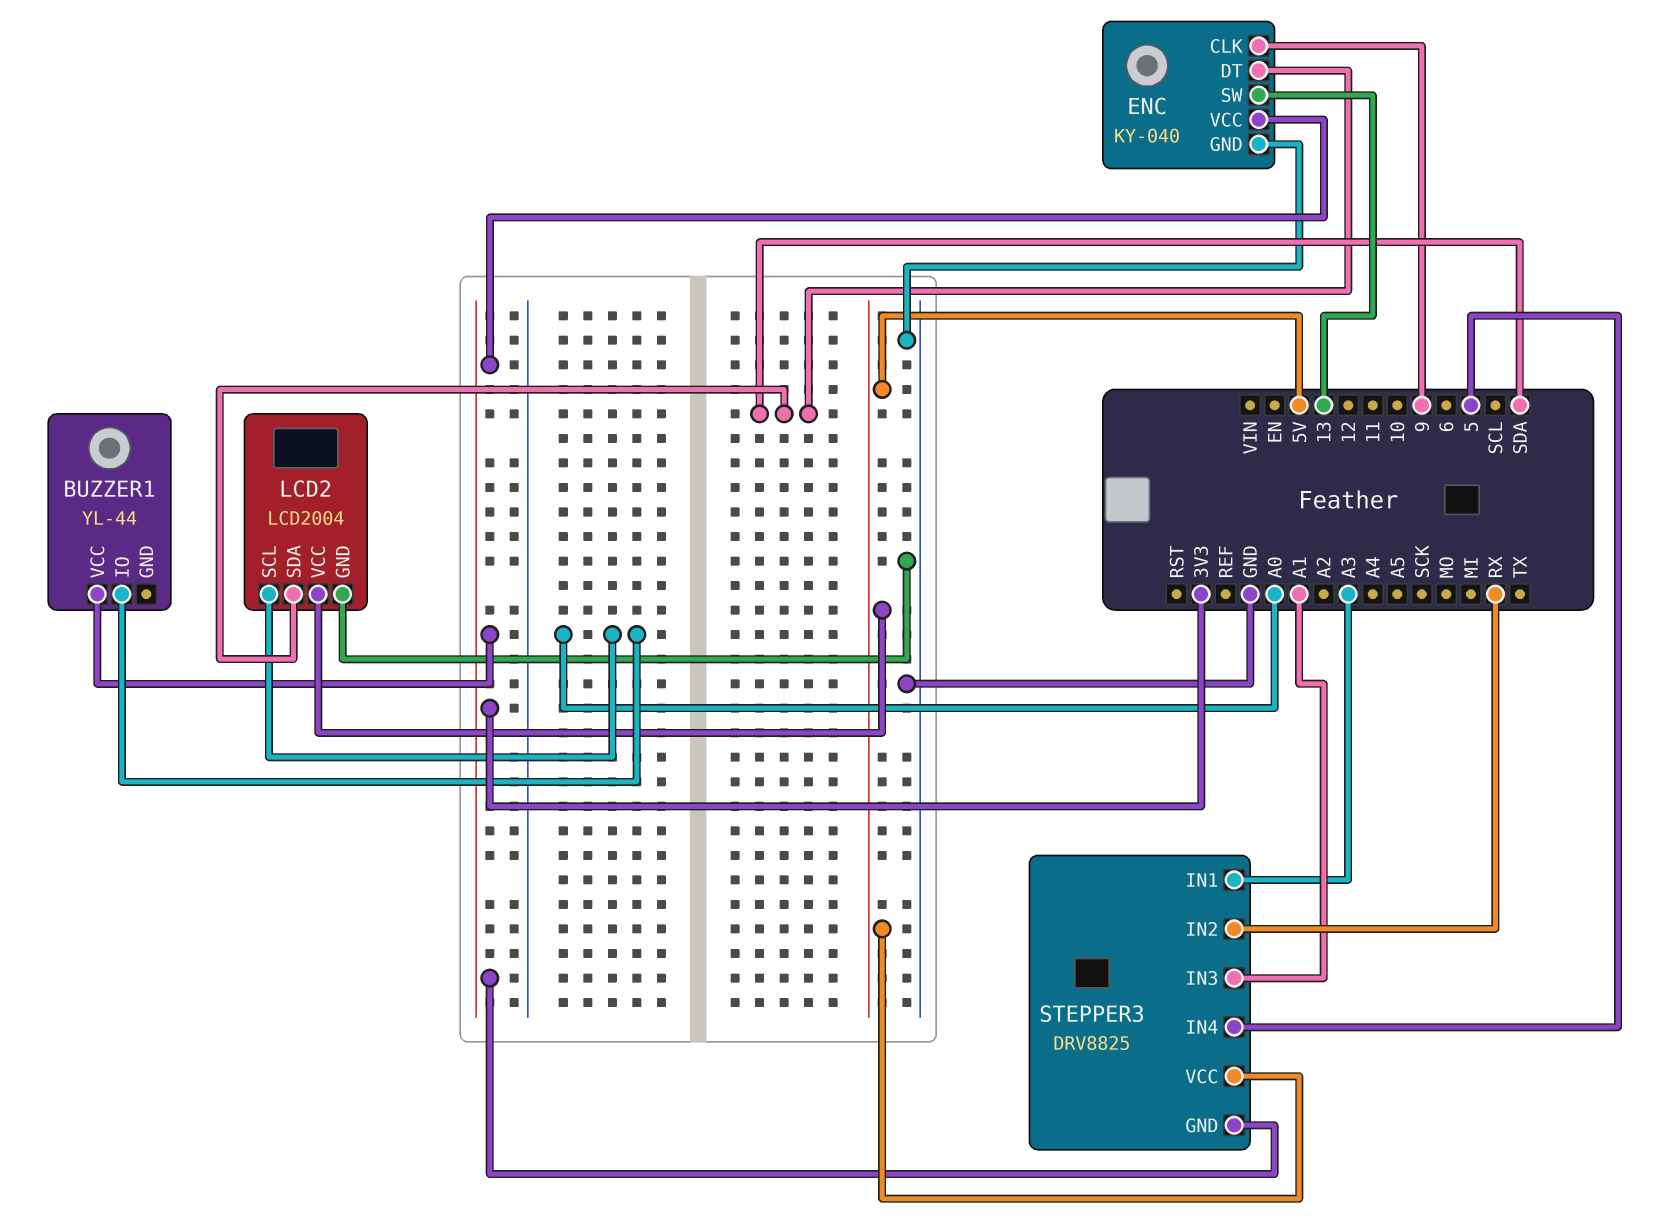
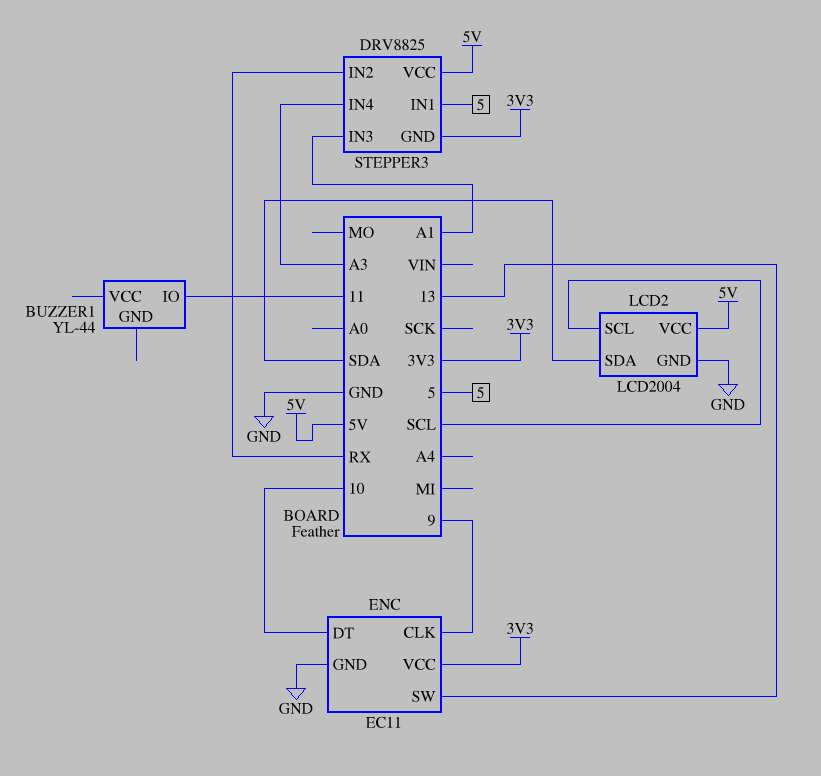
BUZZER1 pin IO: A0 -> 11
BUZZER1 pin VCC: 3V3 -> none
ENC: KY-040 -> EC11
ENC pin DT: SDA -> 10
LCD2 pin SCL: A0 -> SCL
STEPPER3 pin IN1: A3 -> 5
STEPPER3 pin IN4: 5 -> A3

